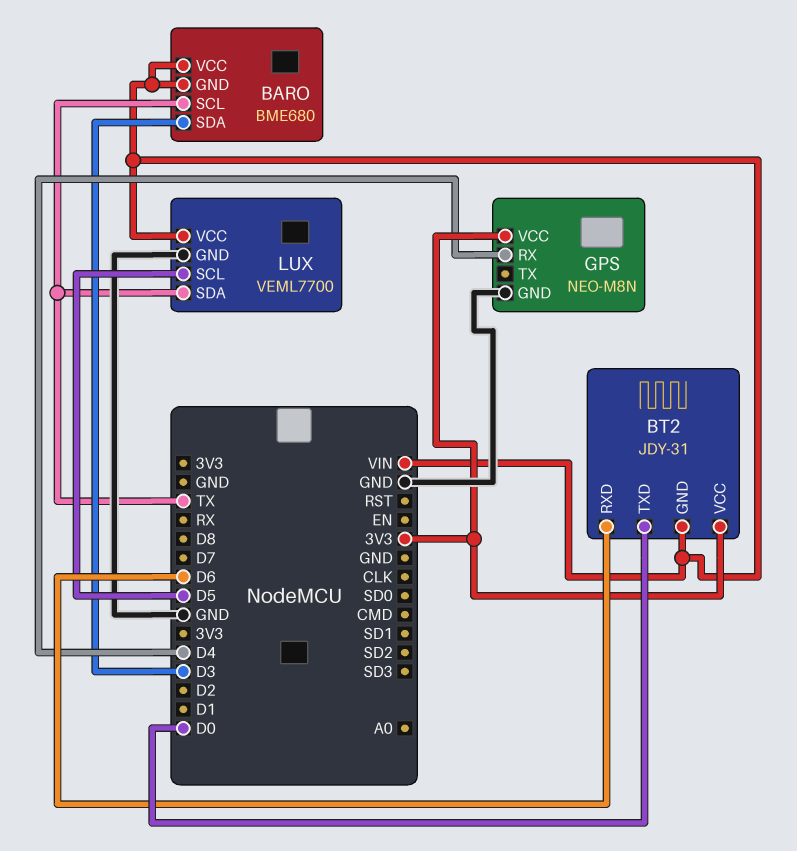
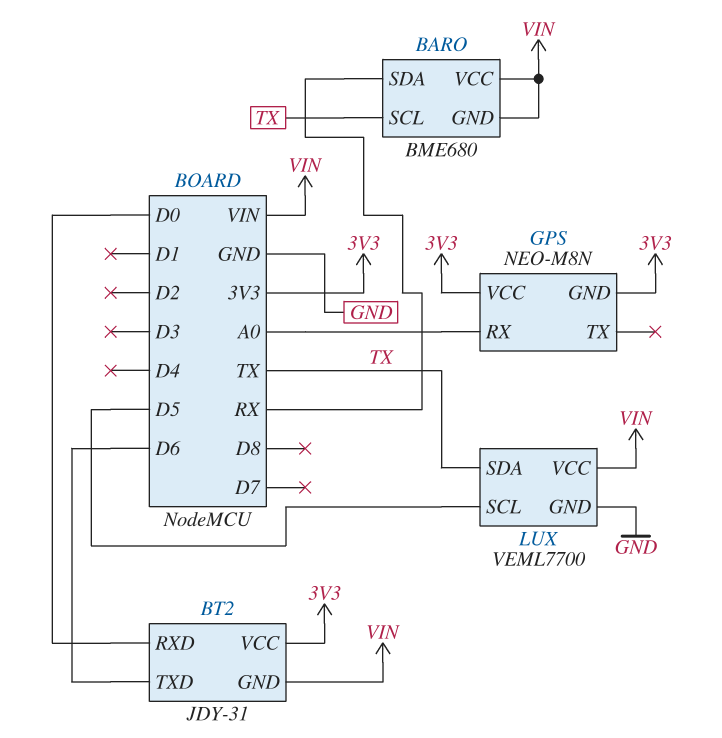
BARO pin SDA: D3 -> RX
BT2 pin RXD: D6 -> D0
BT2 pin TXD: D0 -> D6
GPS pin GND: GND -> 3V3
GPS pin RX: D4 -> A0

